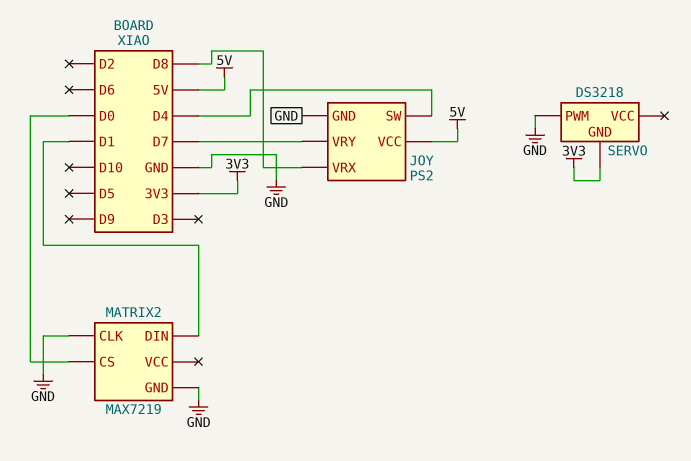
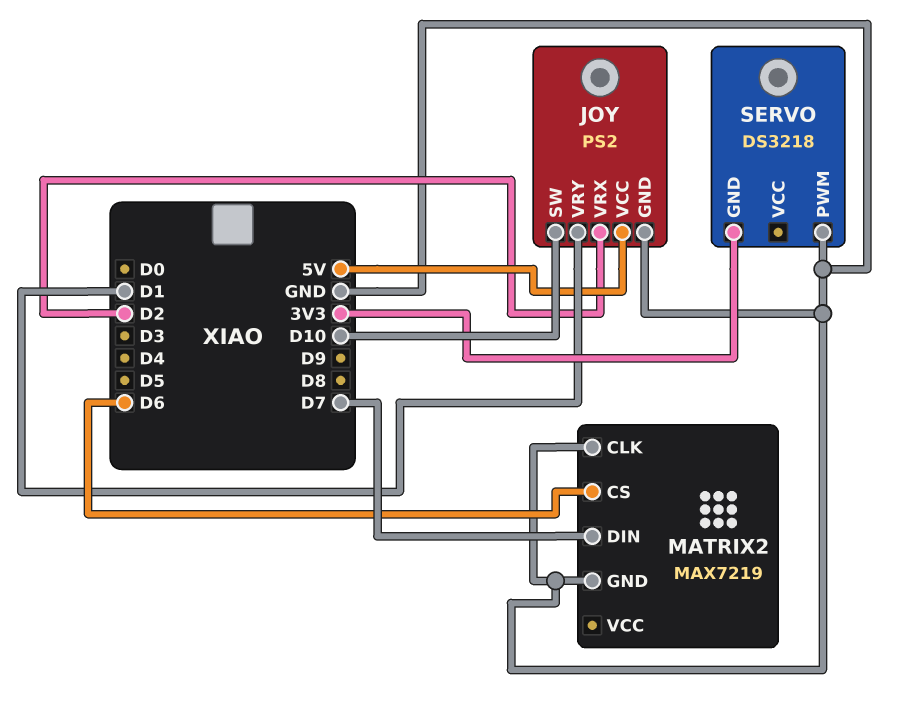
JOY pin SW: D4 -> D10
JOY pin VRX: D8 -> D2
JOY pin VRY: D7 -> D1
MATRIX2 pin CS: D0 -> D6
MATRIX2 pin DIN: D1 -> D7

